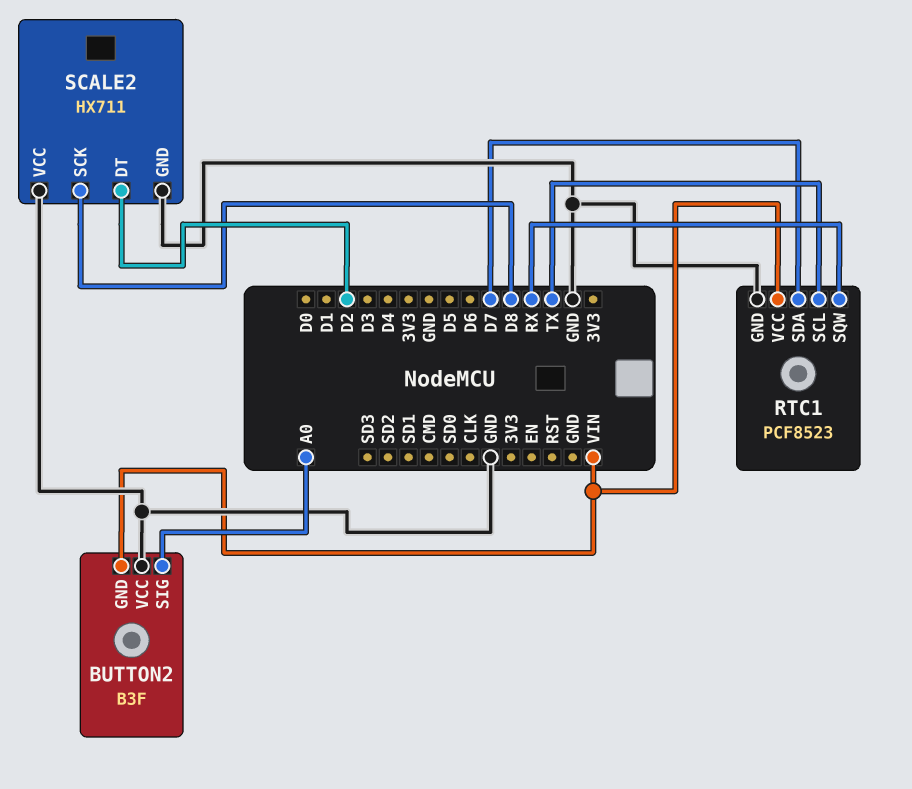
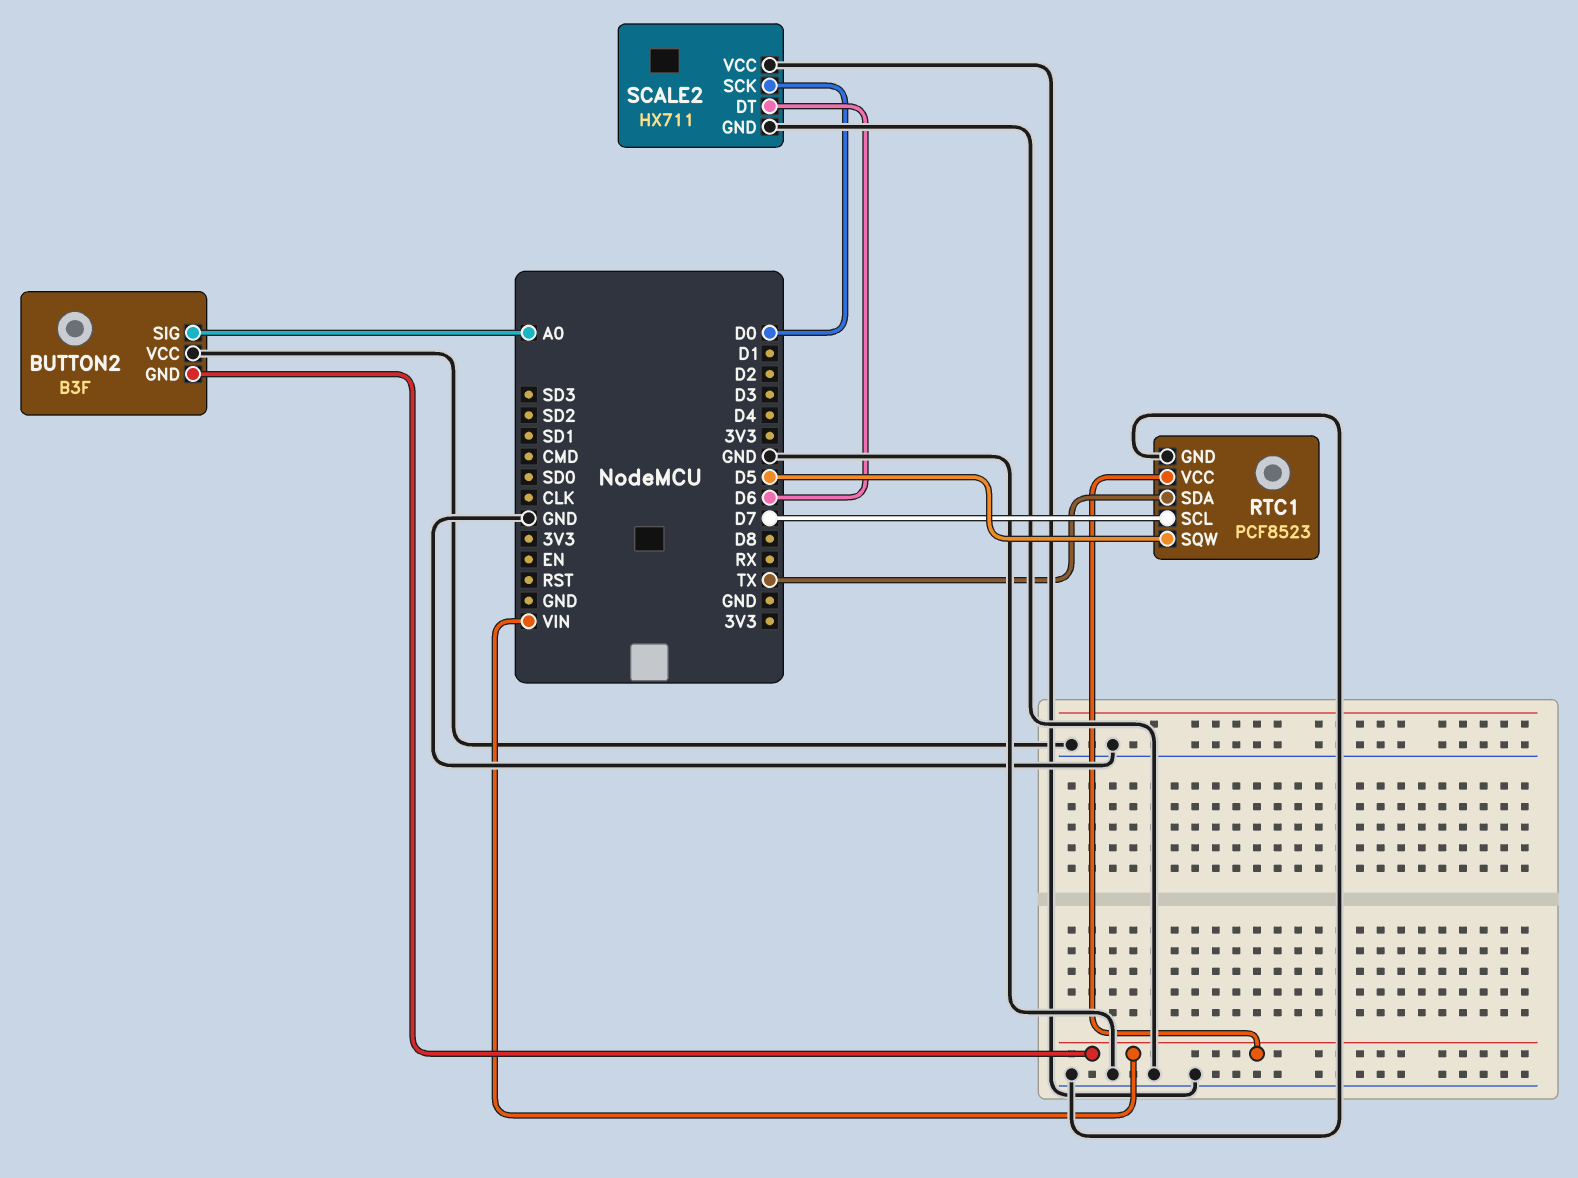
RTC1 pin SCL: TX -> D7
RTC1 pin SDA: D7 -> TX
RTC1 pin SQW: RX -> D5
SCALE2 pin DT: D2 -> D6
SCALE2 pin SCK: D8 -> D0

